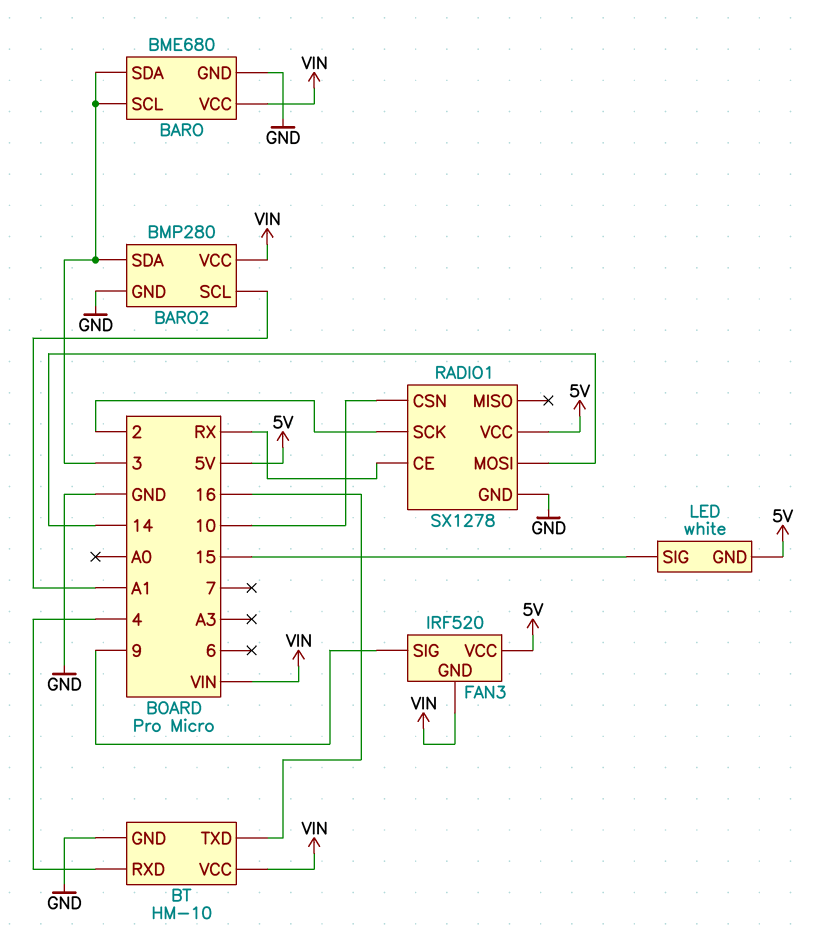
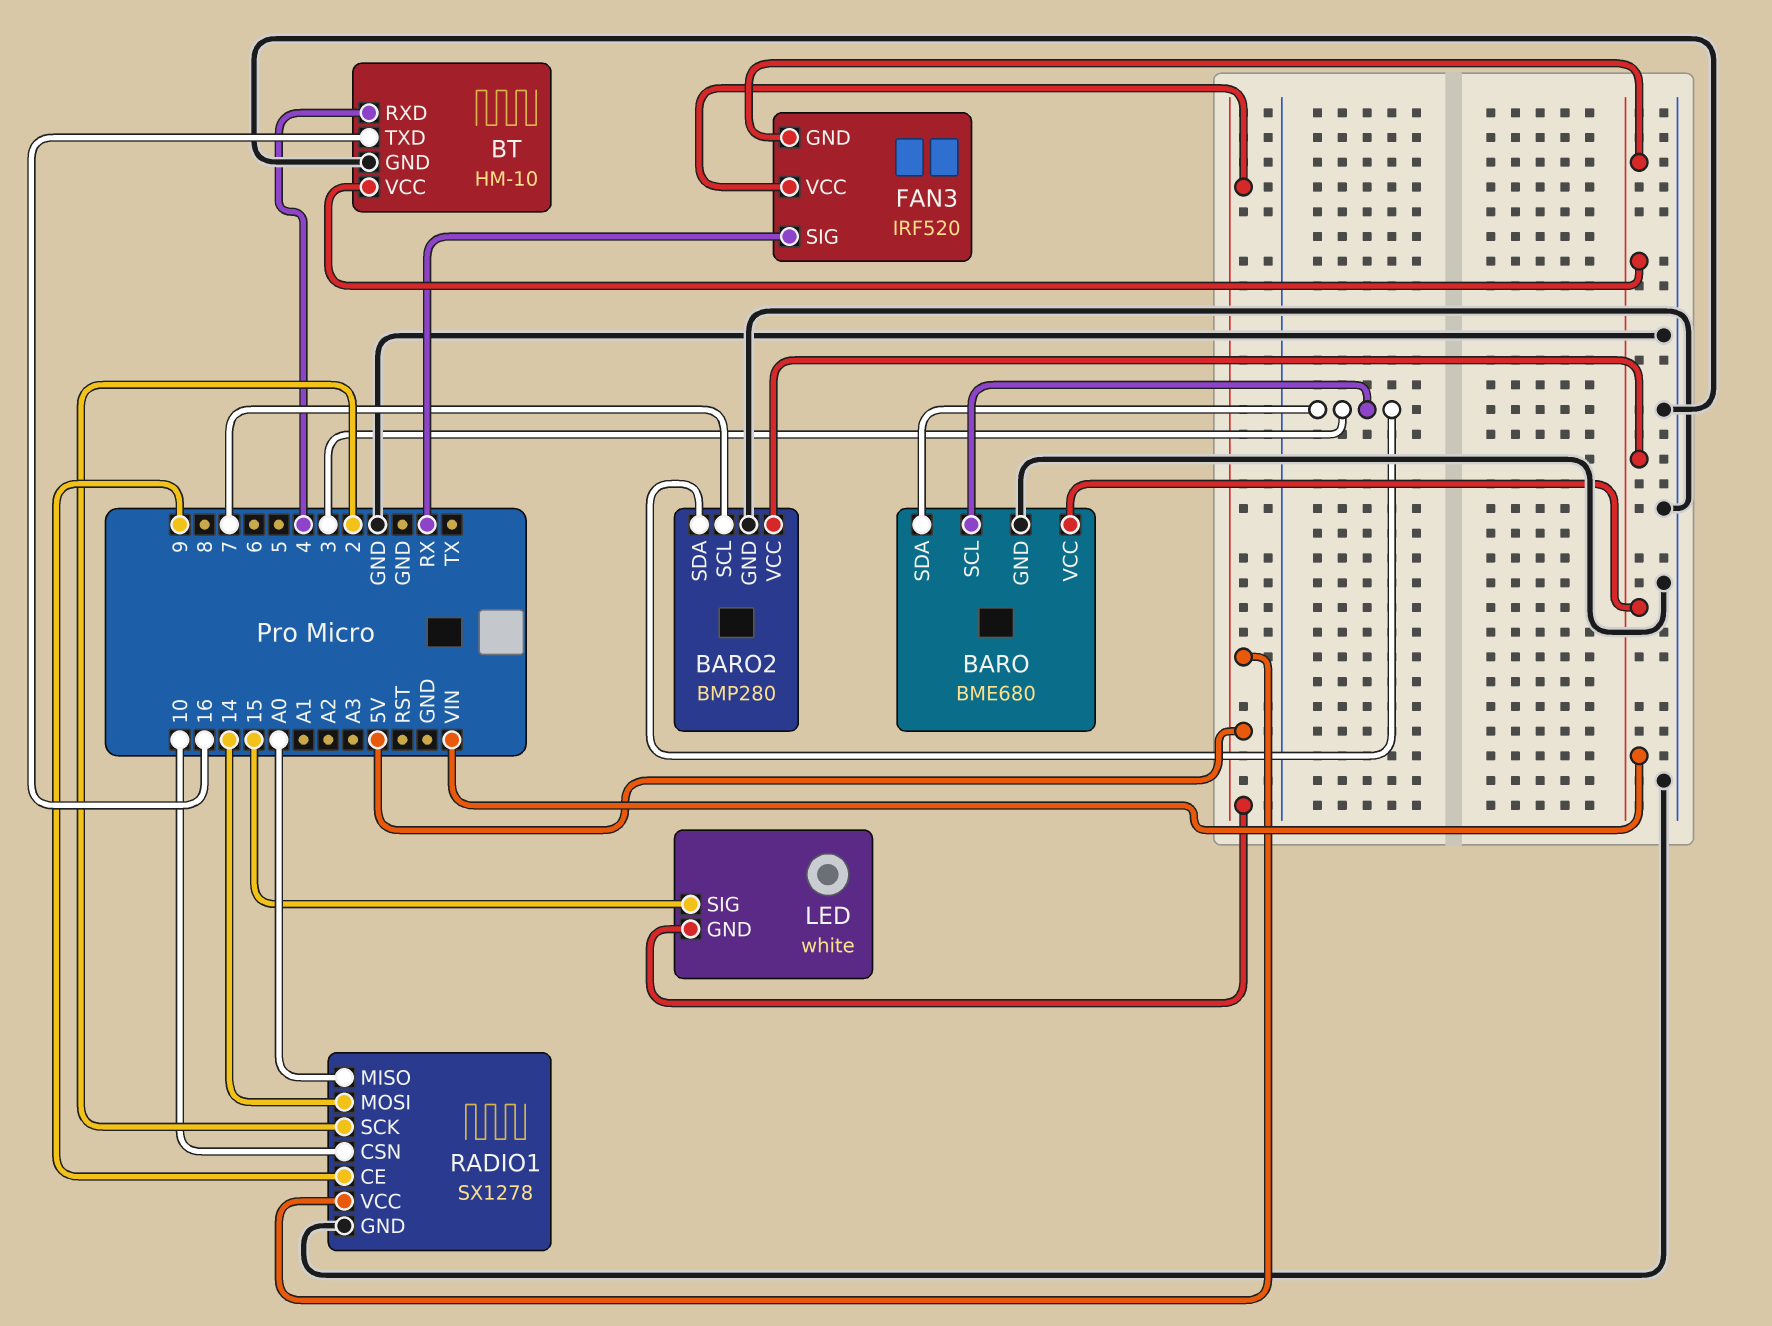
BARO2 pin SCL: A1 -> 7
FAN3 pin SIG: 9 -> RX
RADIO1 pin CE: RX -> 9
RADIO1 pin MISO: none -> A0

